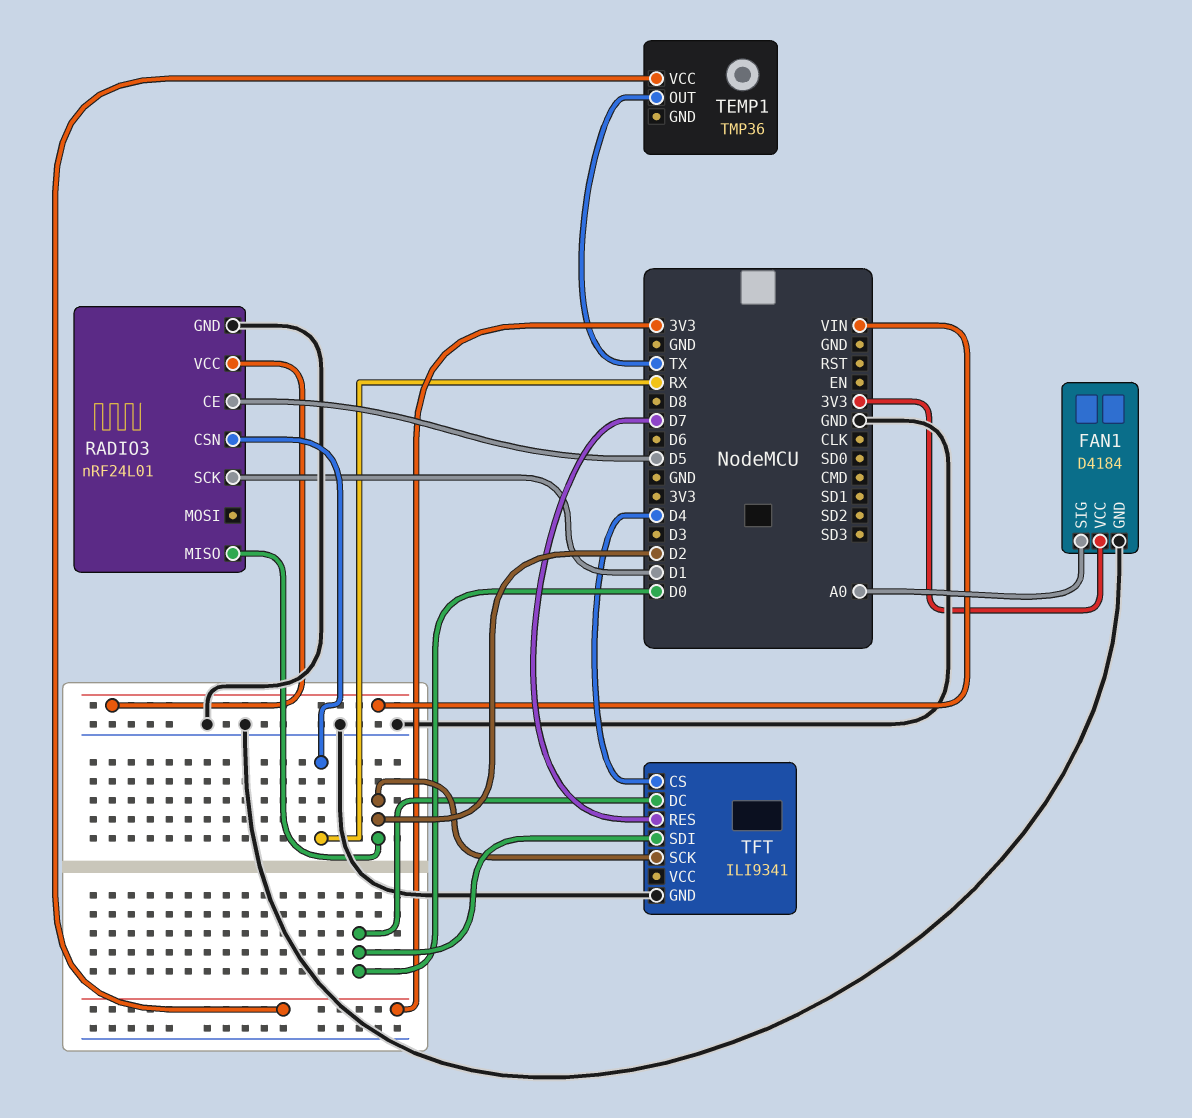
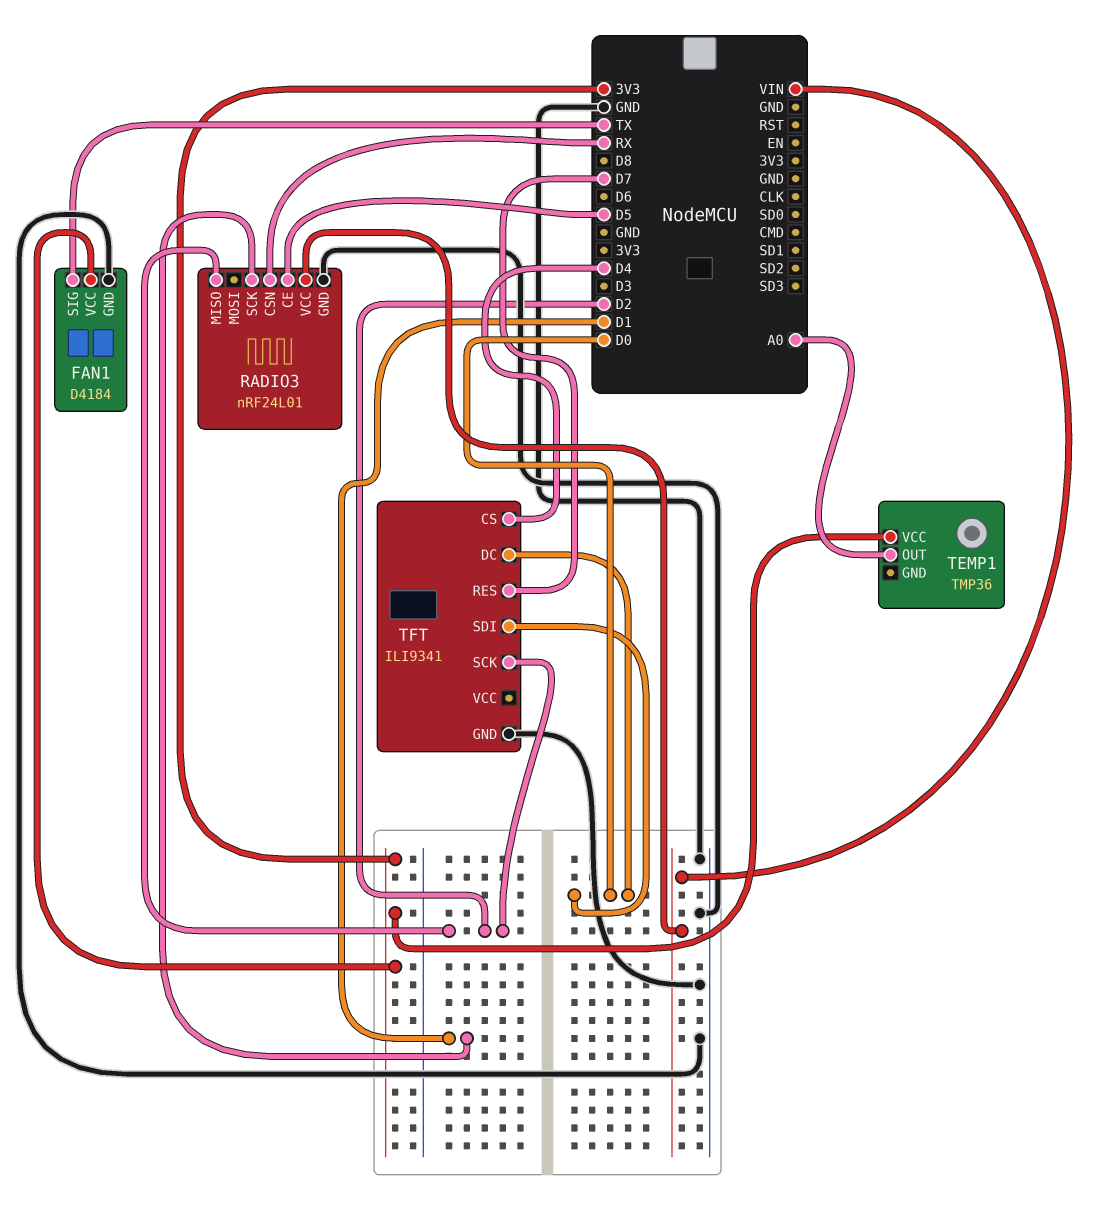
FAN1 pin SIG: A0 -> TX
TEMP1 pin OUT: TX -> A0

